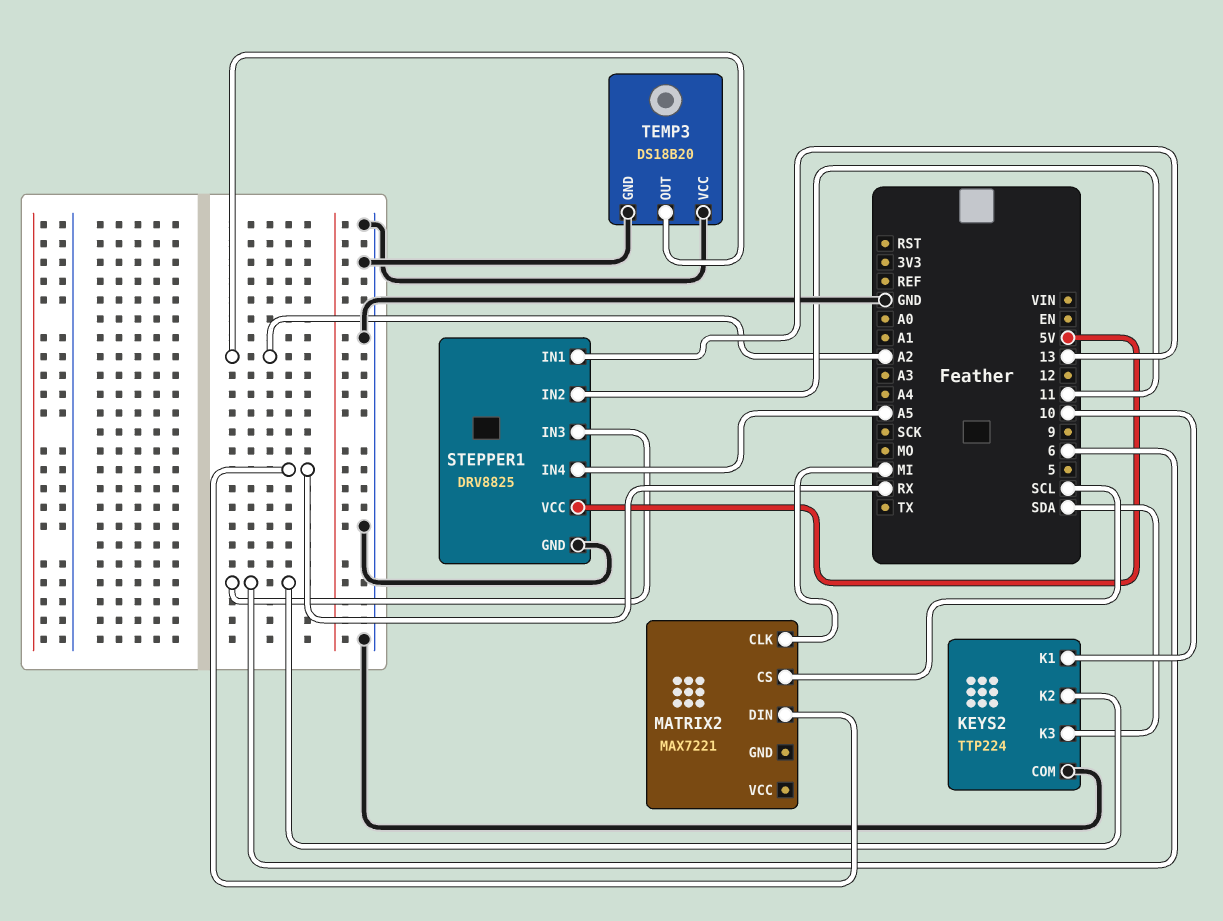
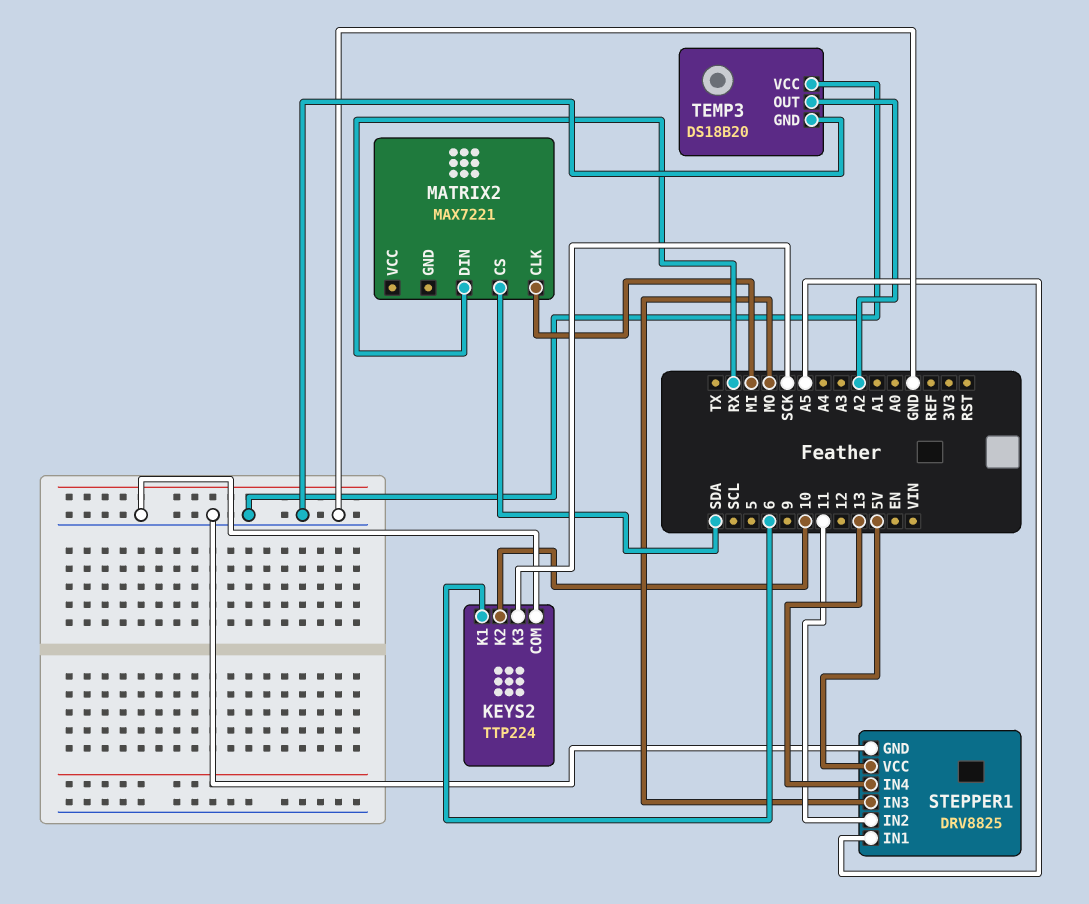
KEYS2 pin K1: 10 -> 6
KEYS2 pin K2: 6 -> 10
KEYS2 pin K3: SDA -> SCK
MATRIX2 pin CS: SCL -> SDA
STEPPER1 pin IN1: 13 -> A5
STEPPER1 pin IN3: 6 -> MO
STEPPER1 pin IN4: A5 -> 13

